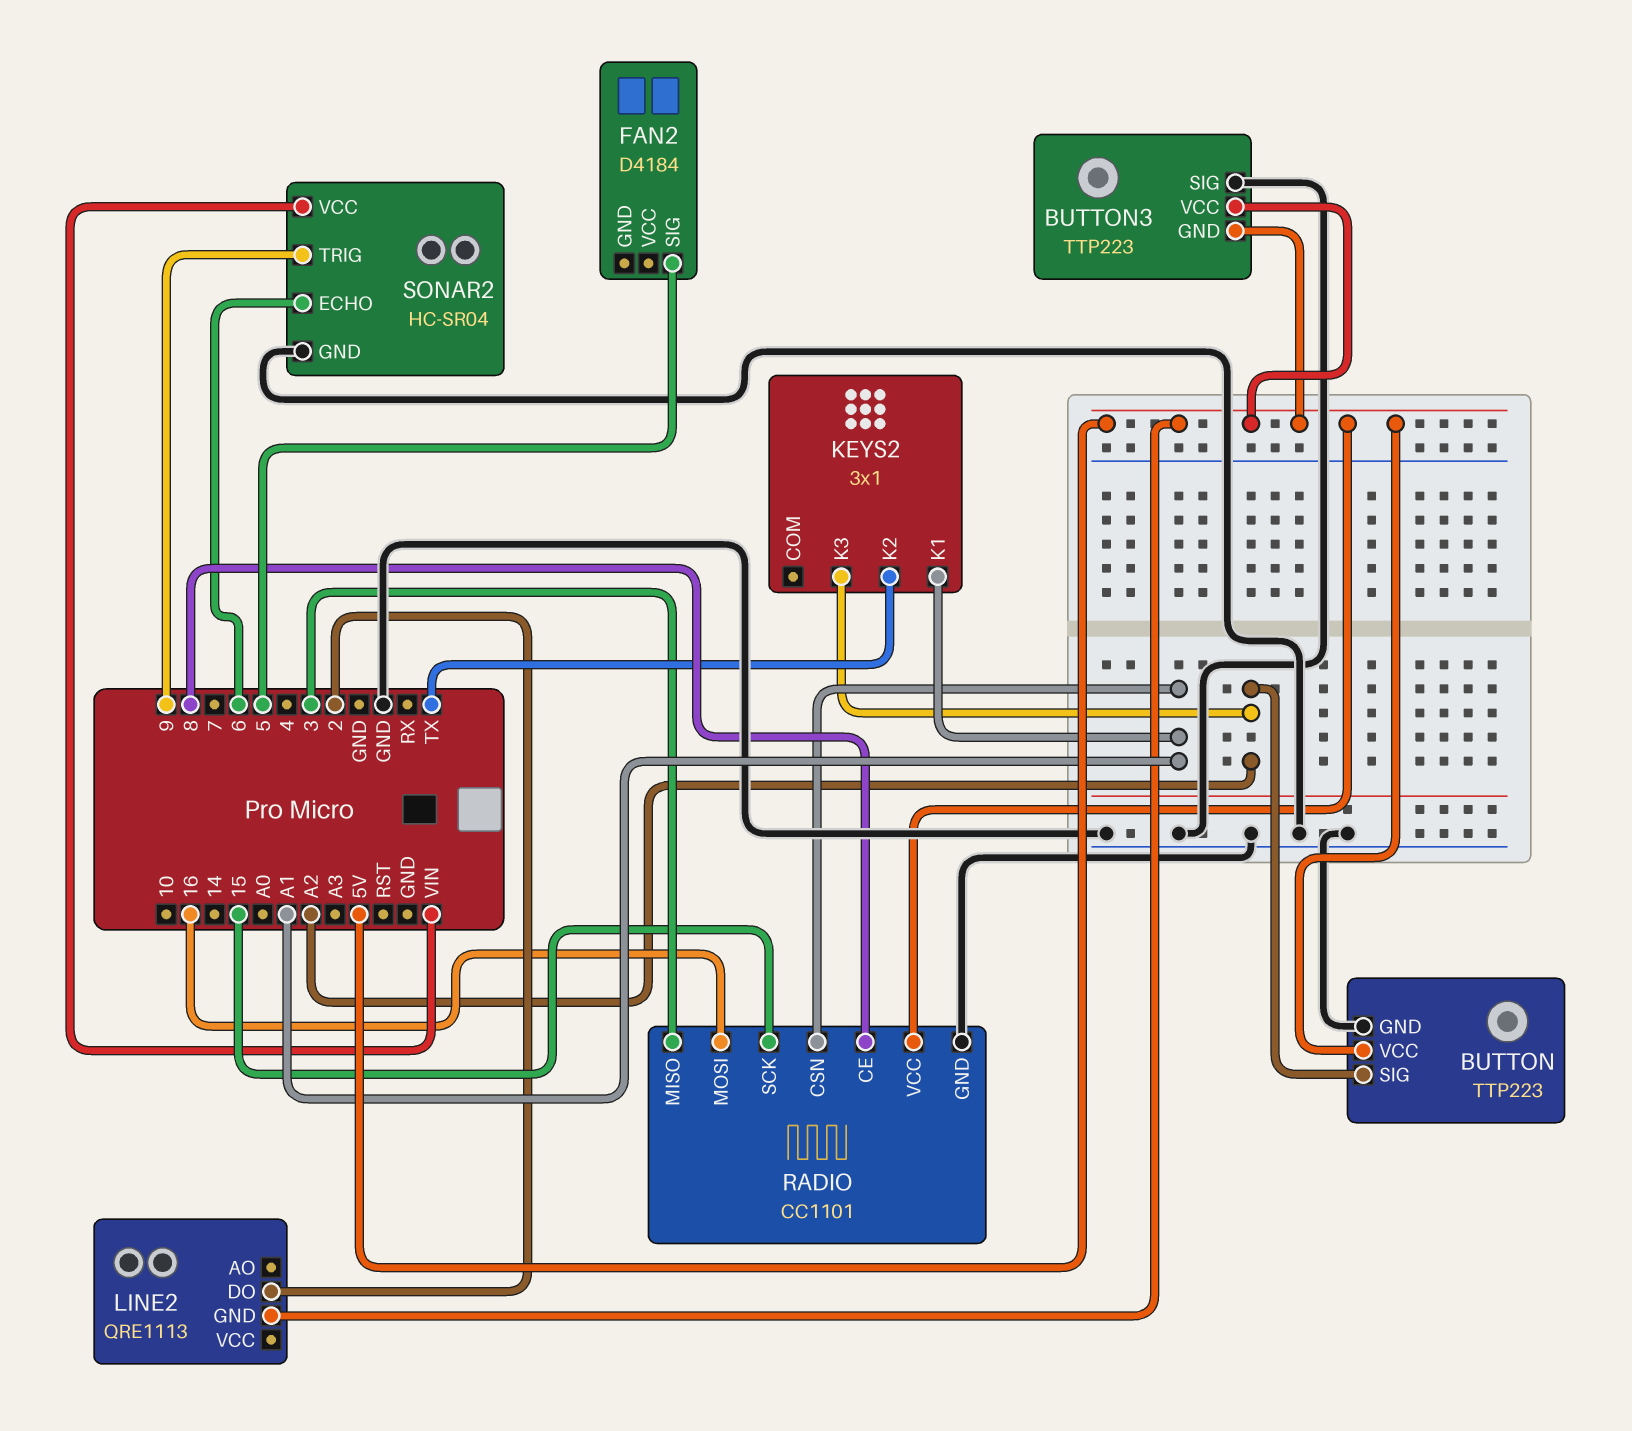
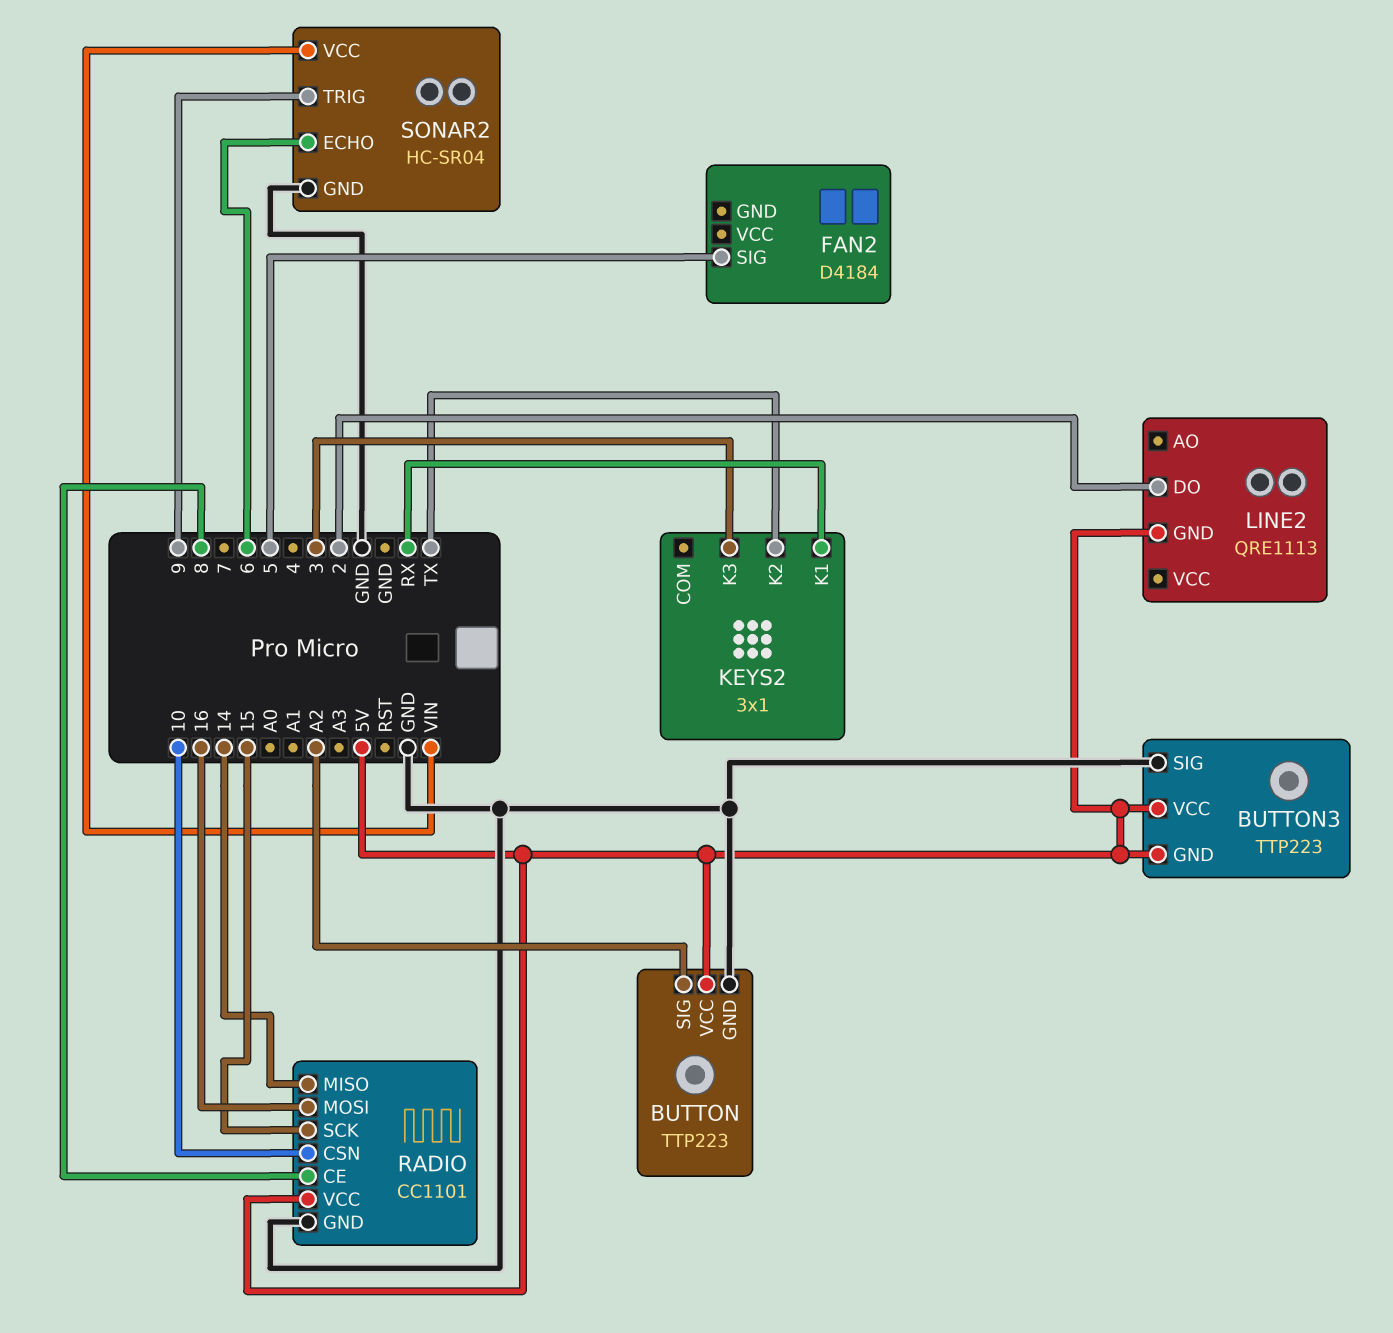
KEYS2 pin K1: A1 -> RX
KEYS2 pin K3: A2 -> 3
RADIO pin CSN: A1 -> 10
RADIO pin MISO: 3 -> 14

